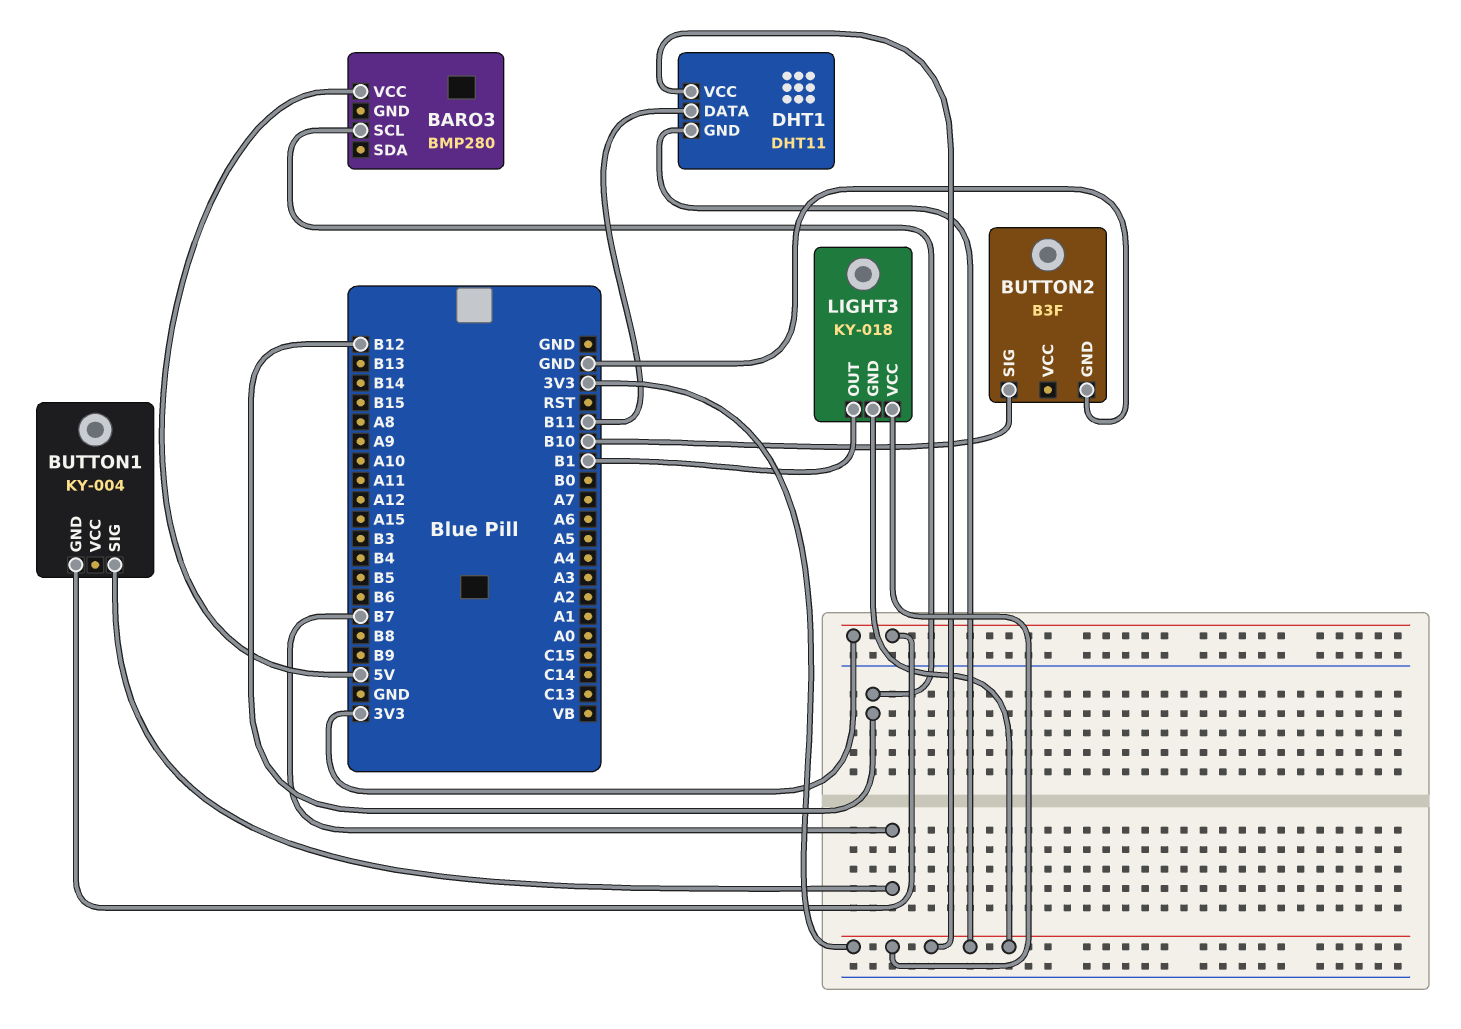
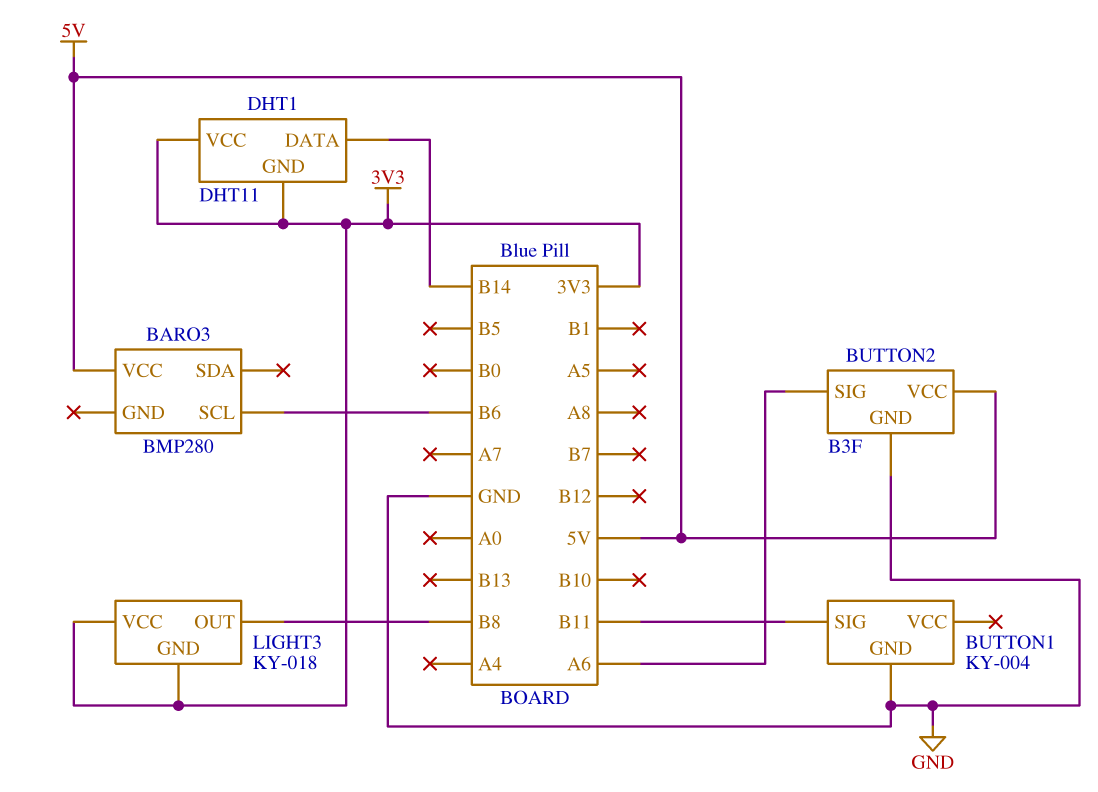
BARO3 pin SCL: B12 -> B6
BUTTON1 pin GND: 3V3 -> GND
BUTTON1 pin SIG: B7 -> B11
BUTTON2 pin SIG: B10 -> A6
BUTTON2 pin VCC: none -> 5V
DHT1 pin DATA: B11 -> B14
LIGHT3 pin OUT: B1 -> B8

